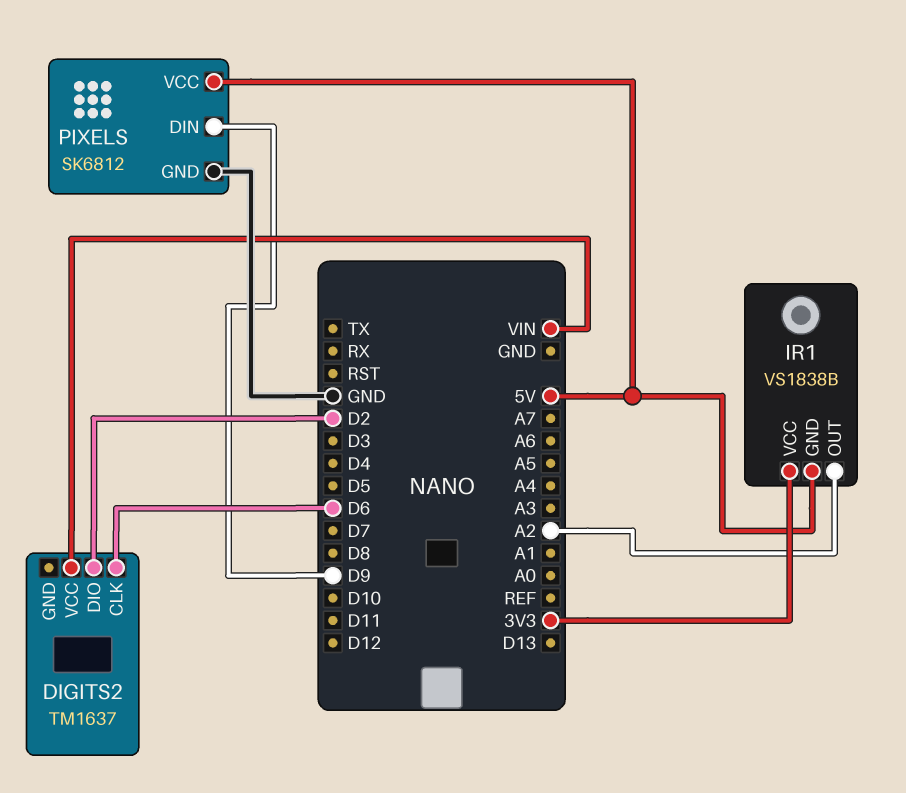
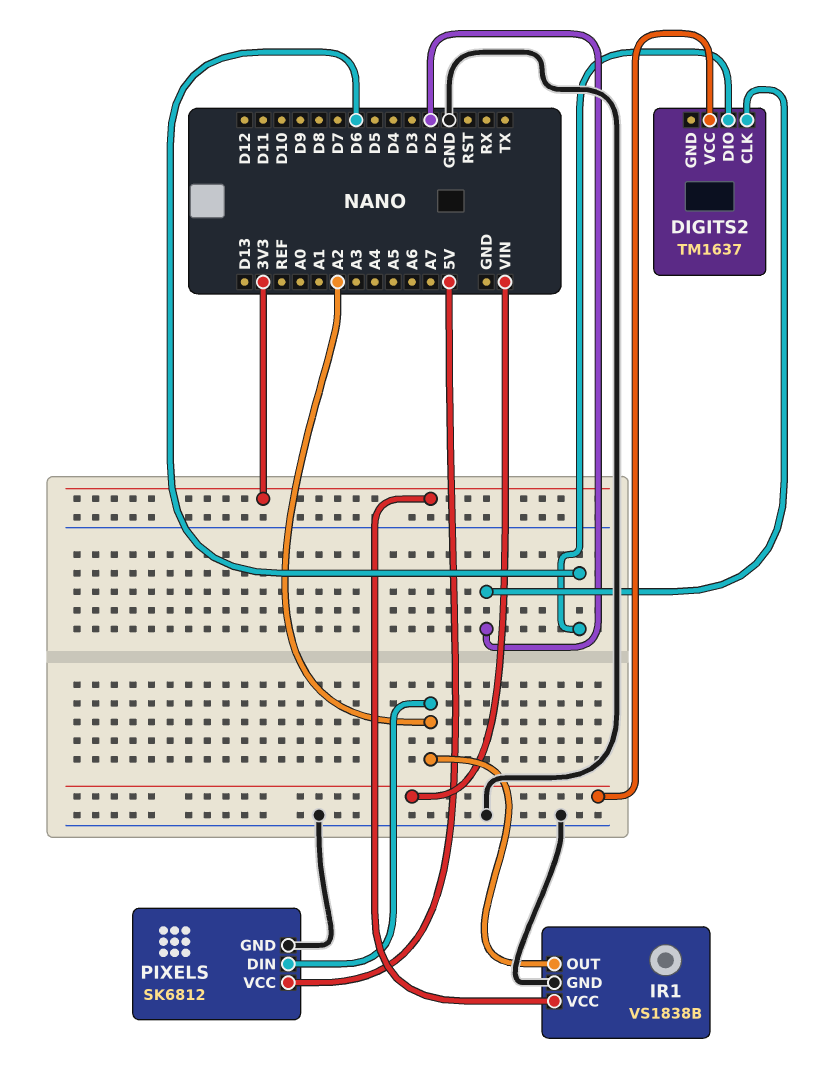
DIGITS2 pin CLK: D6 -> D2
DIGITS2 pin DIO: D2 -> D6
IR1 pin GND: 5V -> GND
PIXELS pin DIN: D9 -> A2

